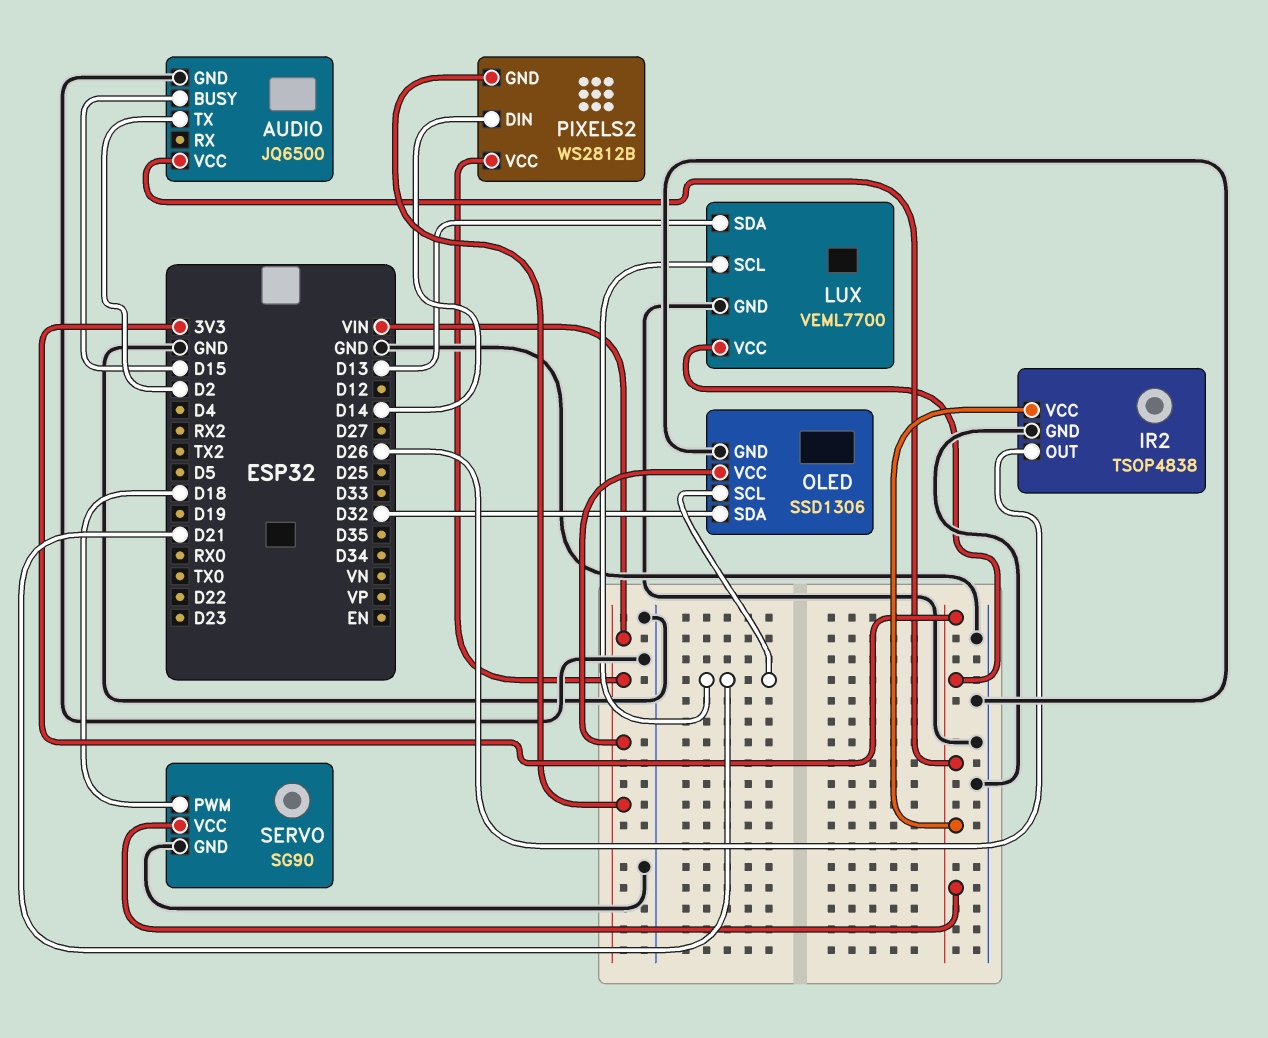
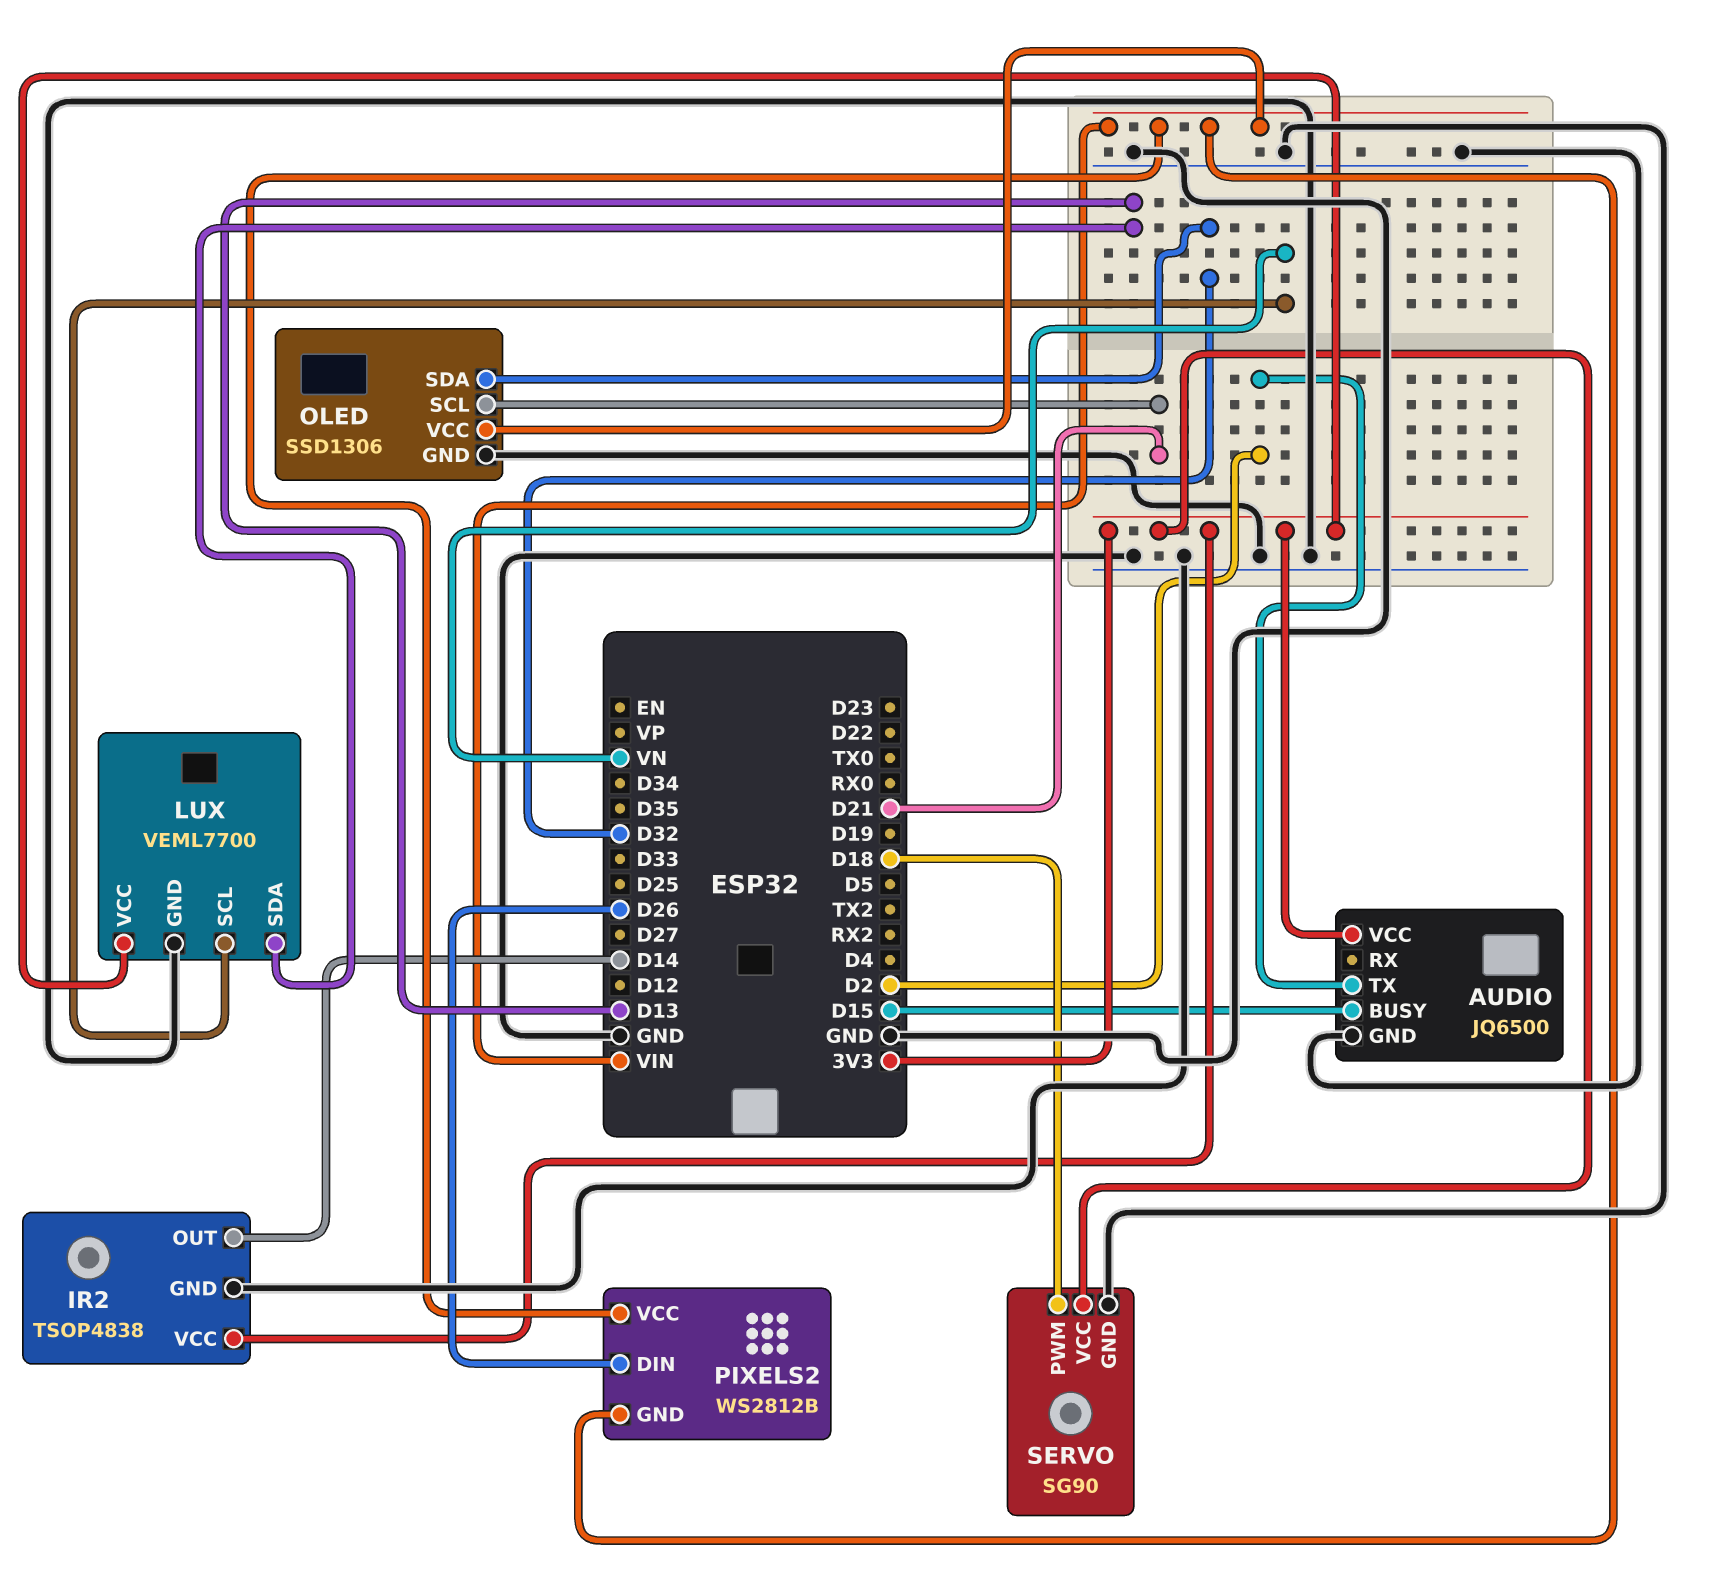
IR2 pin OUT: D26 -> D14
LUX pin SCL: D21 -> VN
PIXELS2 pin DIN: D14 -> D26

